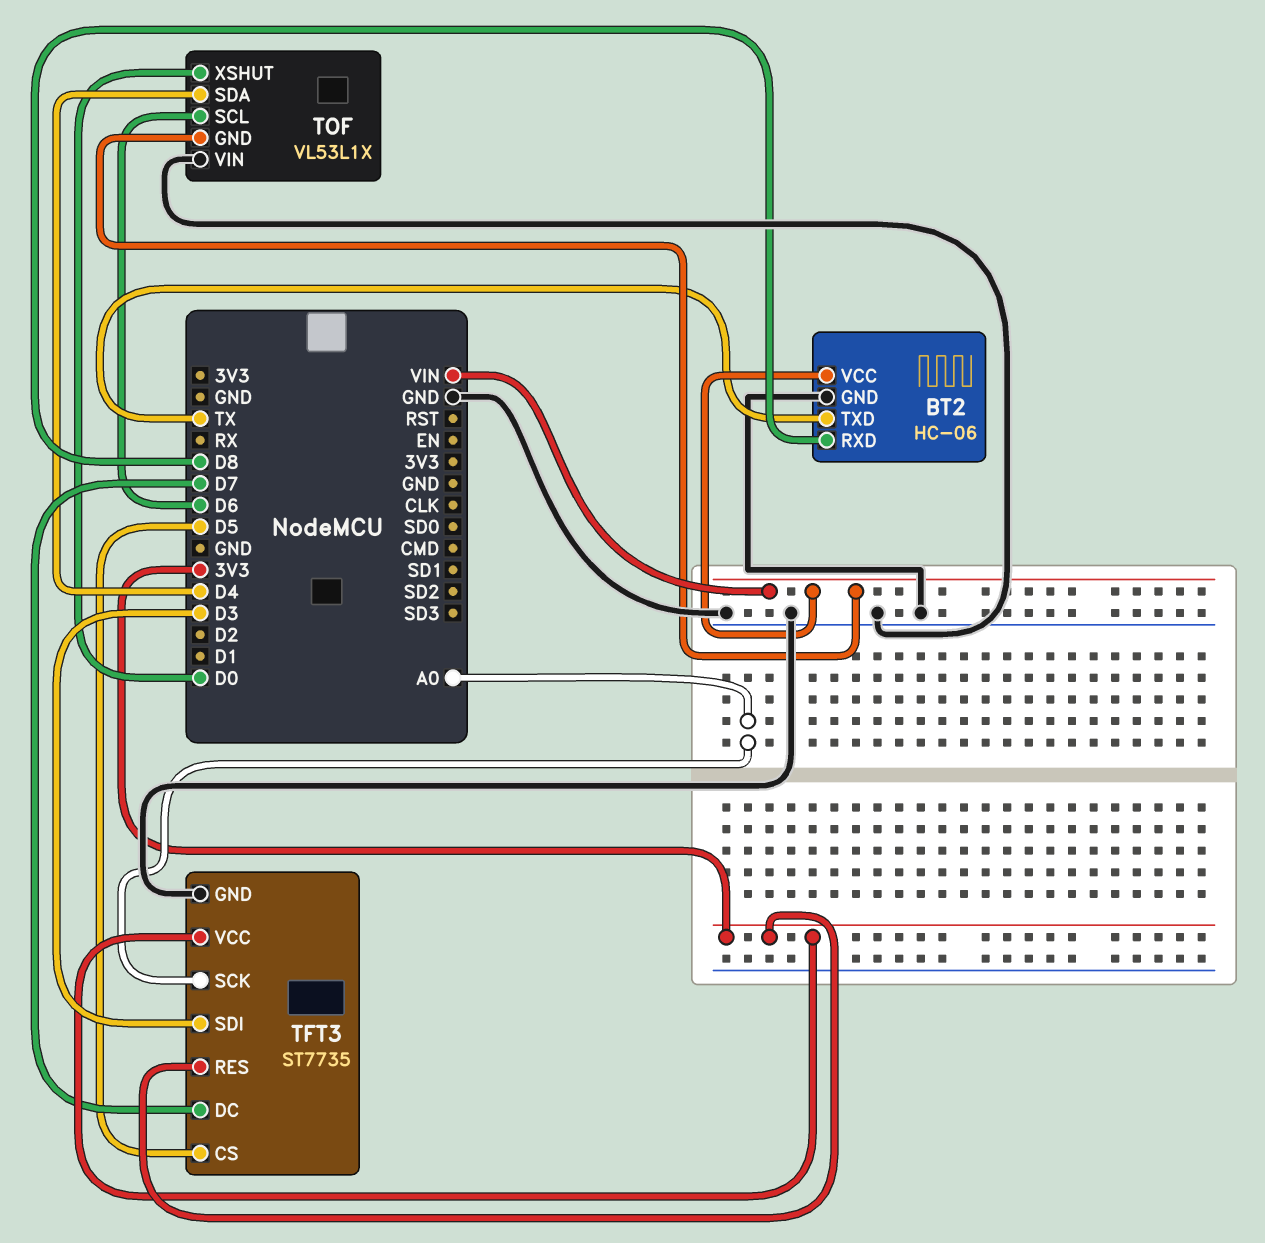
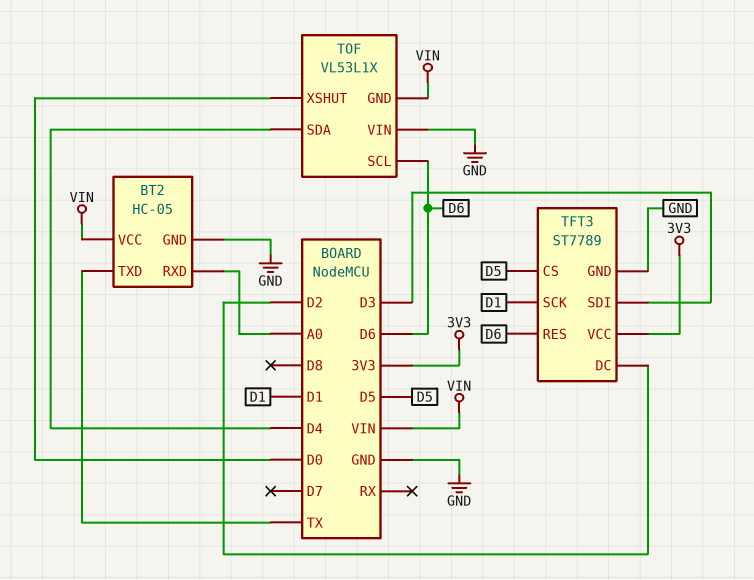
BT2: HC-06 -> HC-05
BT2 pin RXD: D8 -> A0
TFT3: ST7735 -> ST7789
TFT3 pin DC: D7 -> D2
TFT3 pin RES: 3V3 -> D6
TFT3 pin SCK: A0 -> D1

